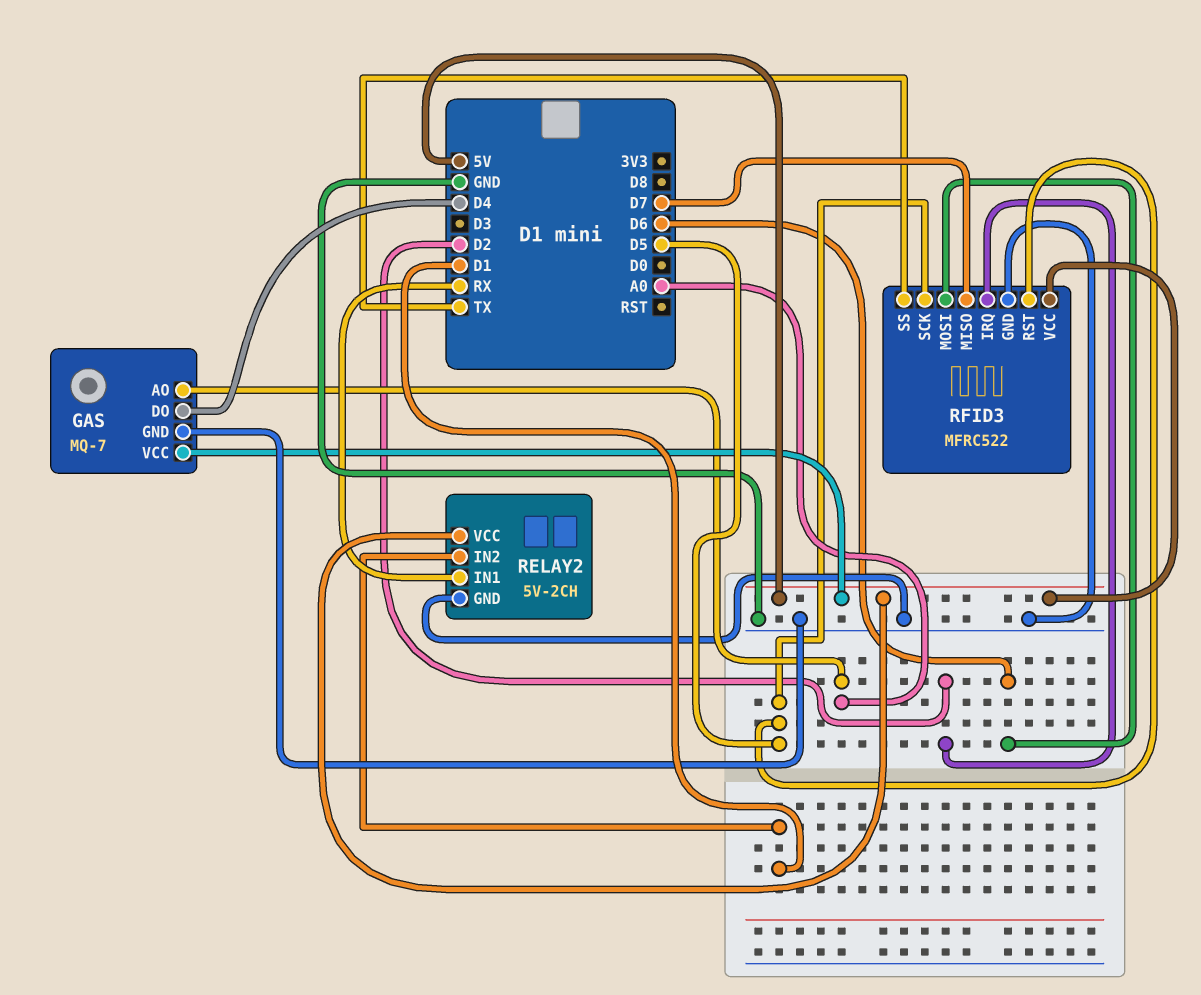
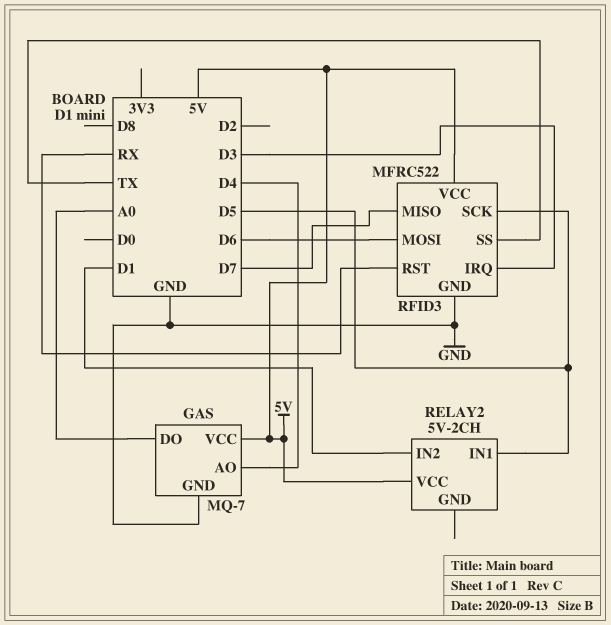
GAS pin AO: A0 -> D4
GAS pin DO: D4 -> A0
RELAY2 pin GND: GND -> none
RELAY2 pin IN1: RX -> D5
RFID3 pin IRQ: D2 -> D3
RFID3 pin RST: D5 -> RX

